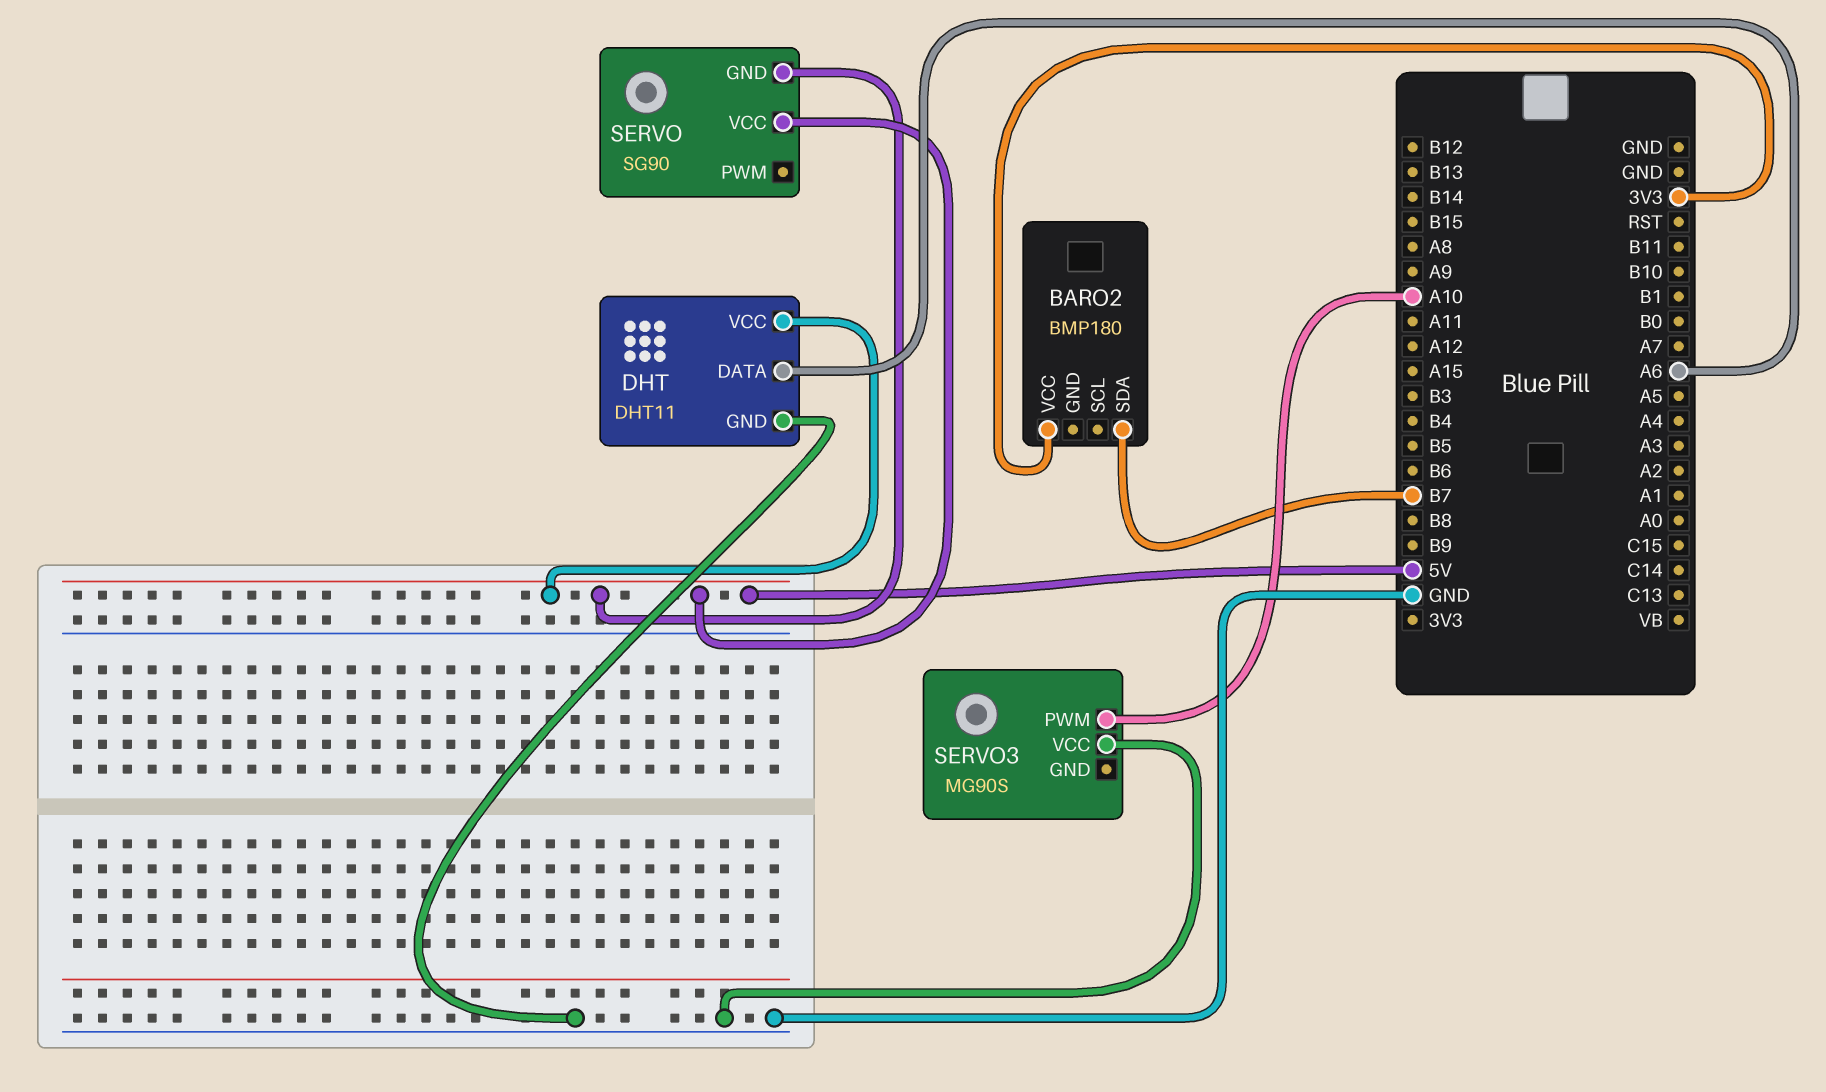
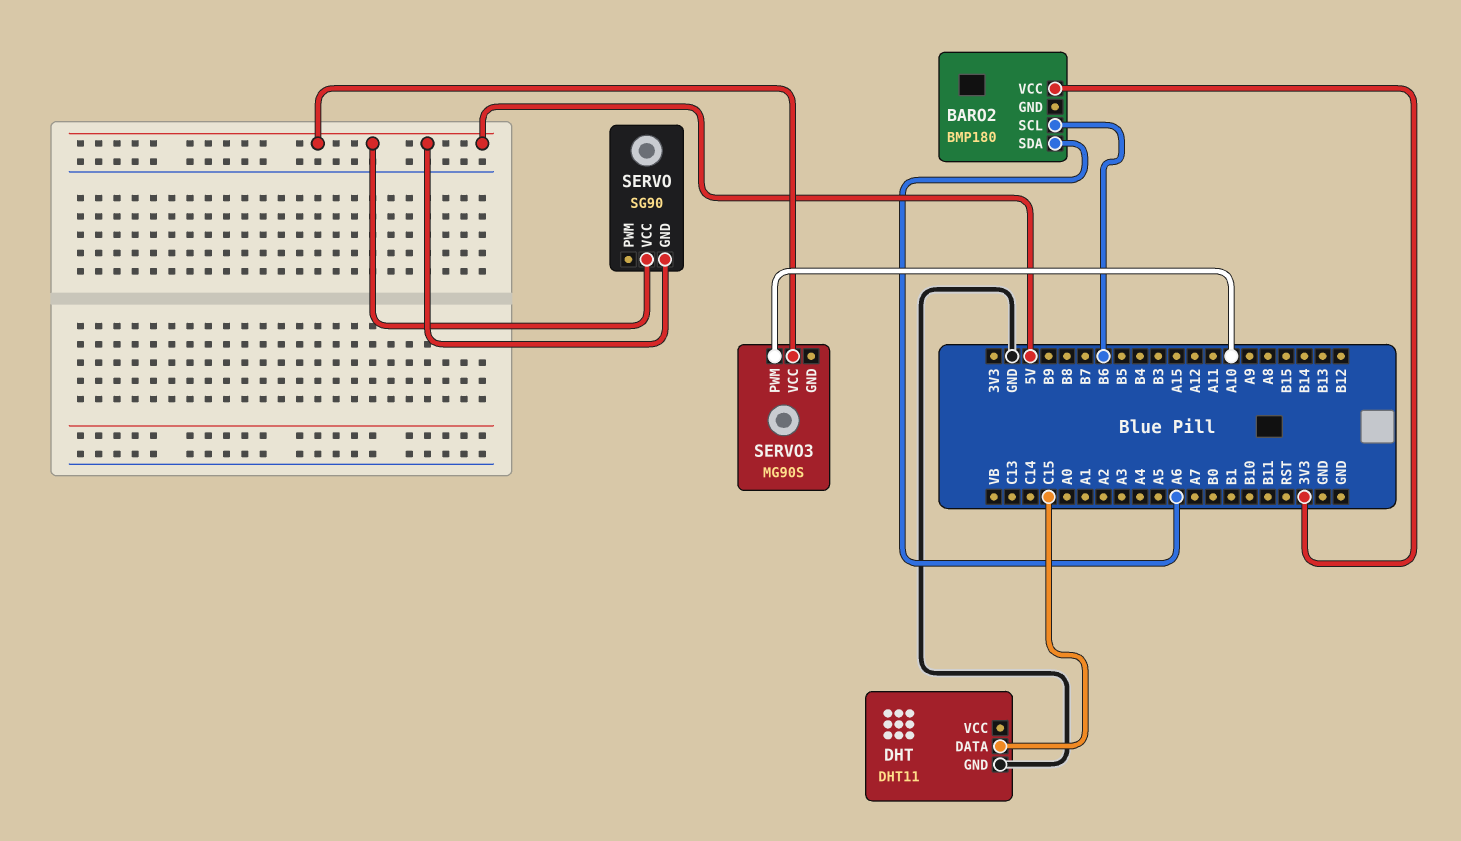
BARO2 pin SCL: none -> B6
BARO2 pin SDA: B7 -> A6
DHT pin DATA: A6 -> C15
DHT pin VCC: 5V -> none
SERVO3 pin VCC: GND -> 5V

